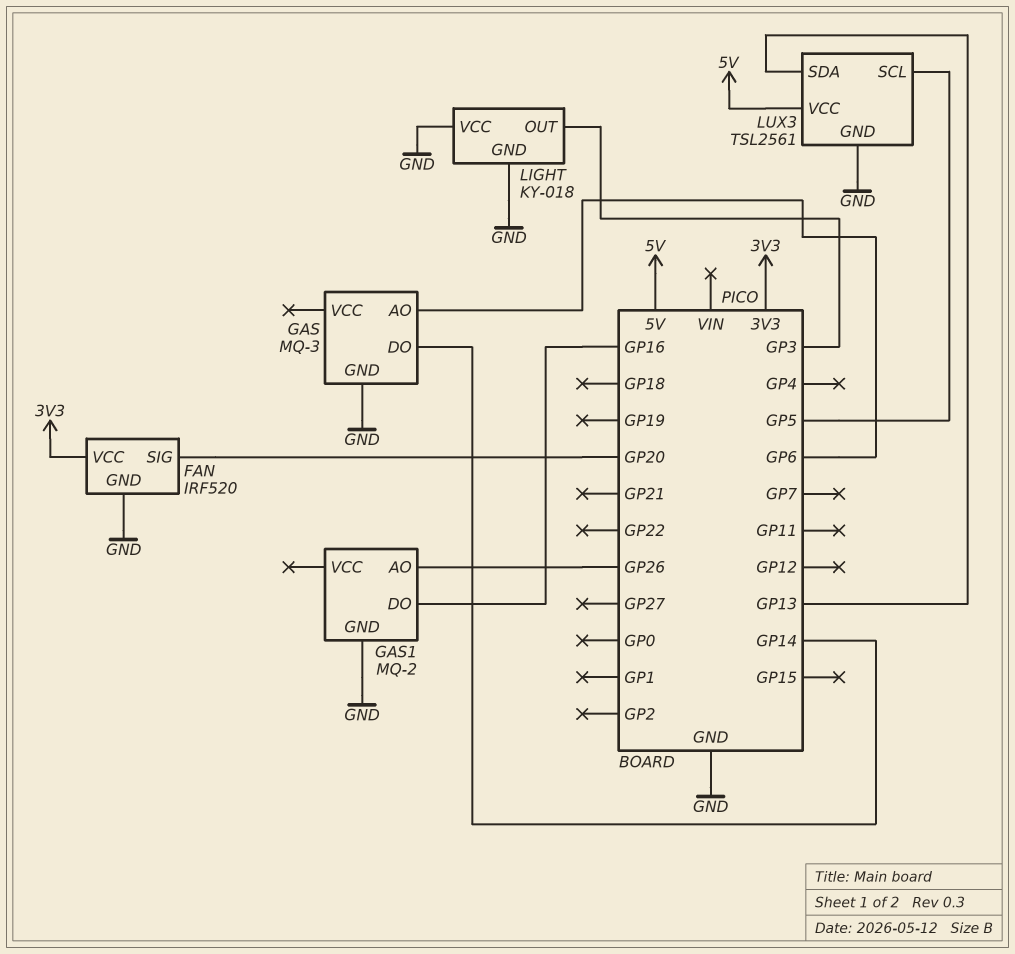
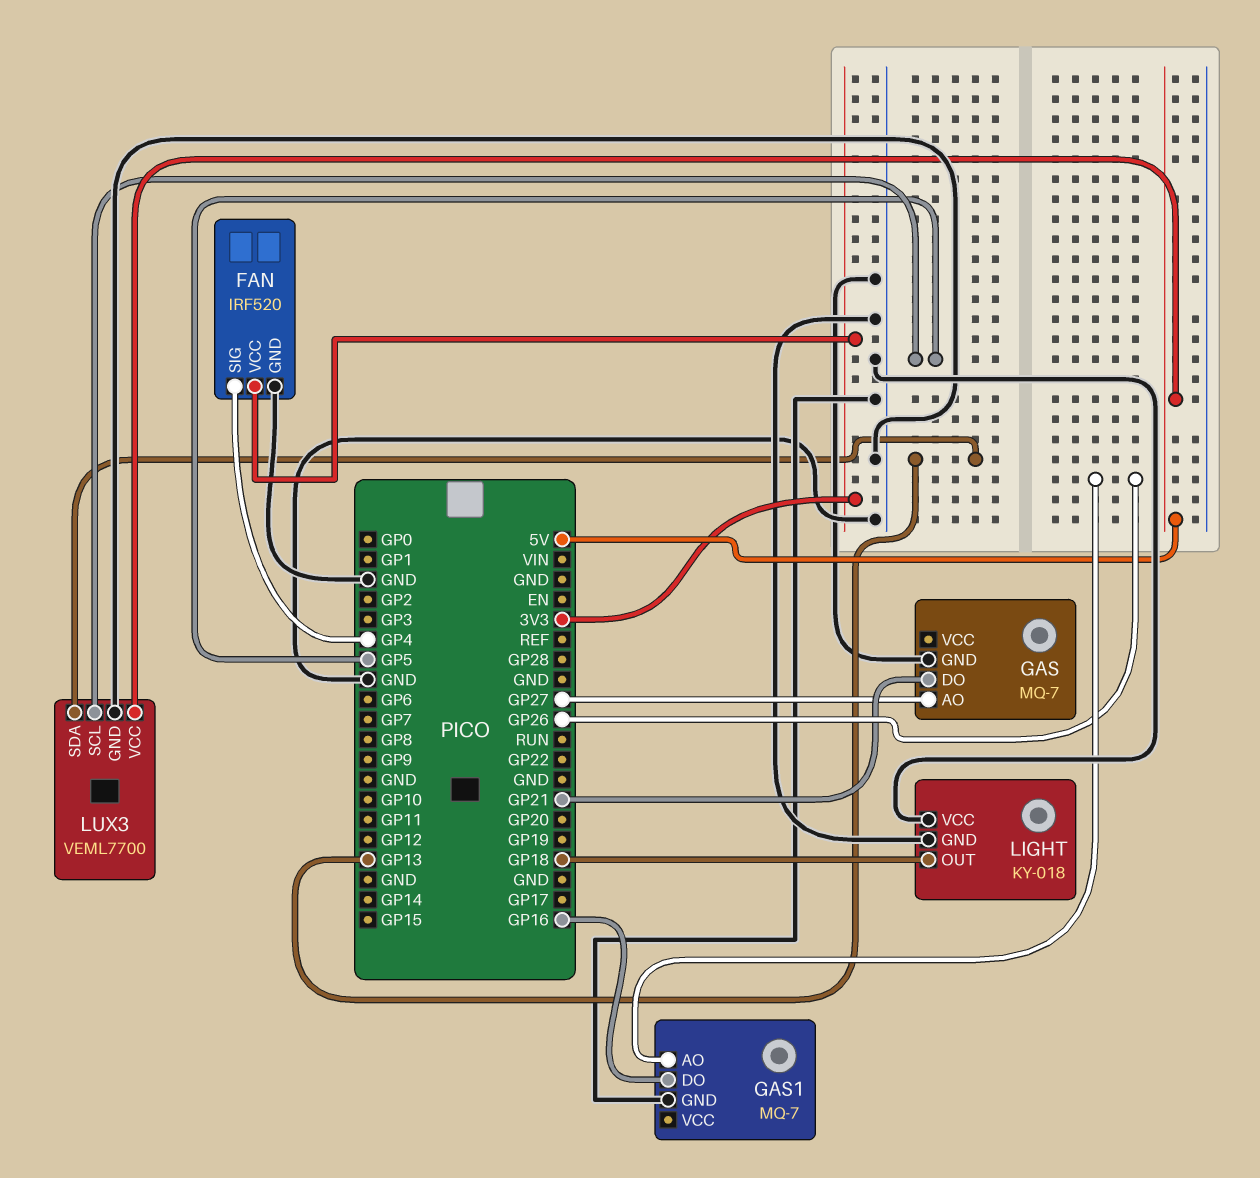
FAN pin SIG: GP20 -> GP4
GAS: MQ-3 -> MQ-7
GAS pin AO: GP6 -> GP27
GAS pin DO: GP14 -> GP21
GAS1: MQ-2 -> MQ-7
LIGHT pin OUT: GP3 -> GP18
LUX3: TSL2561 -> VEML7700

